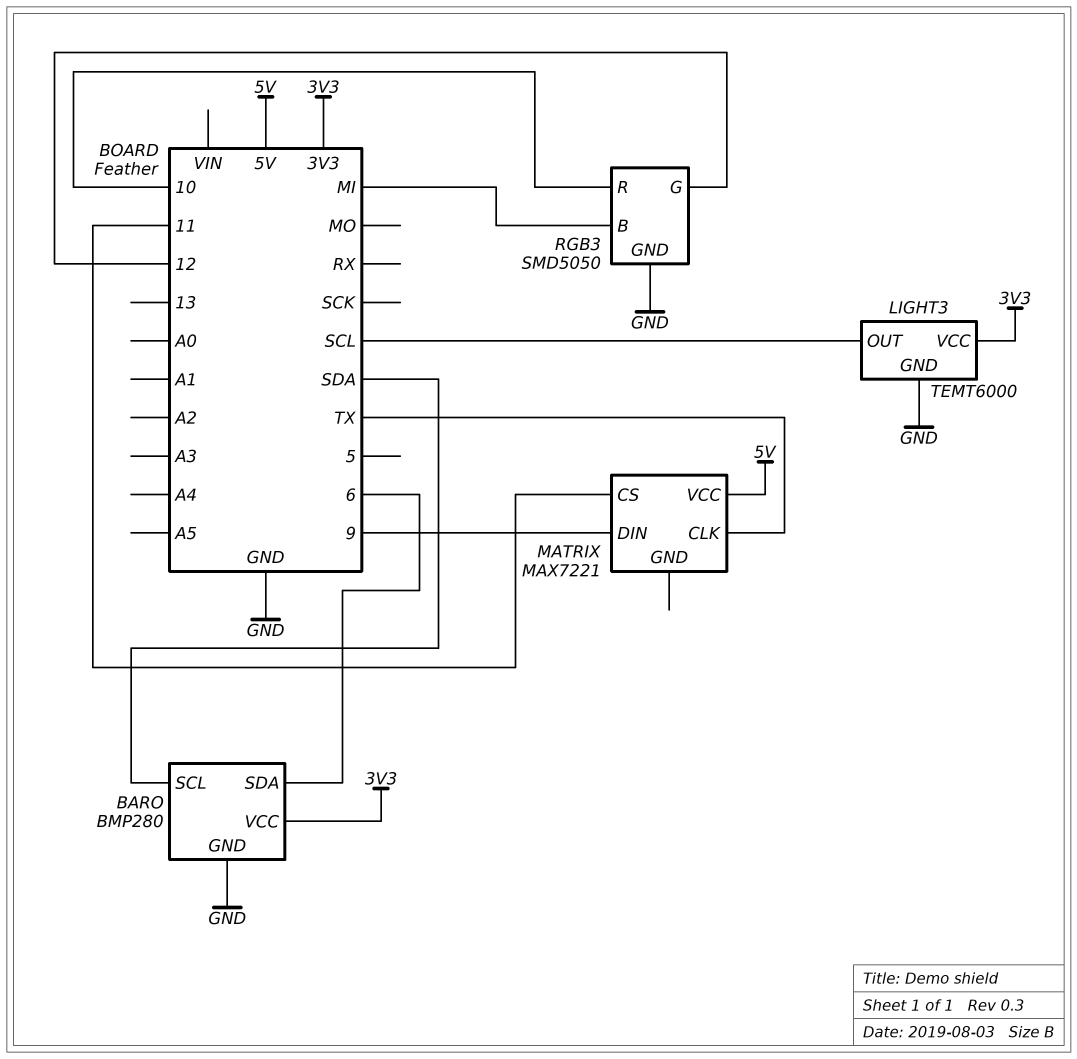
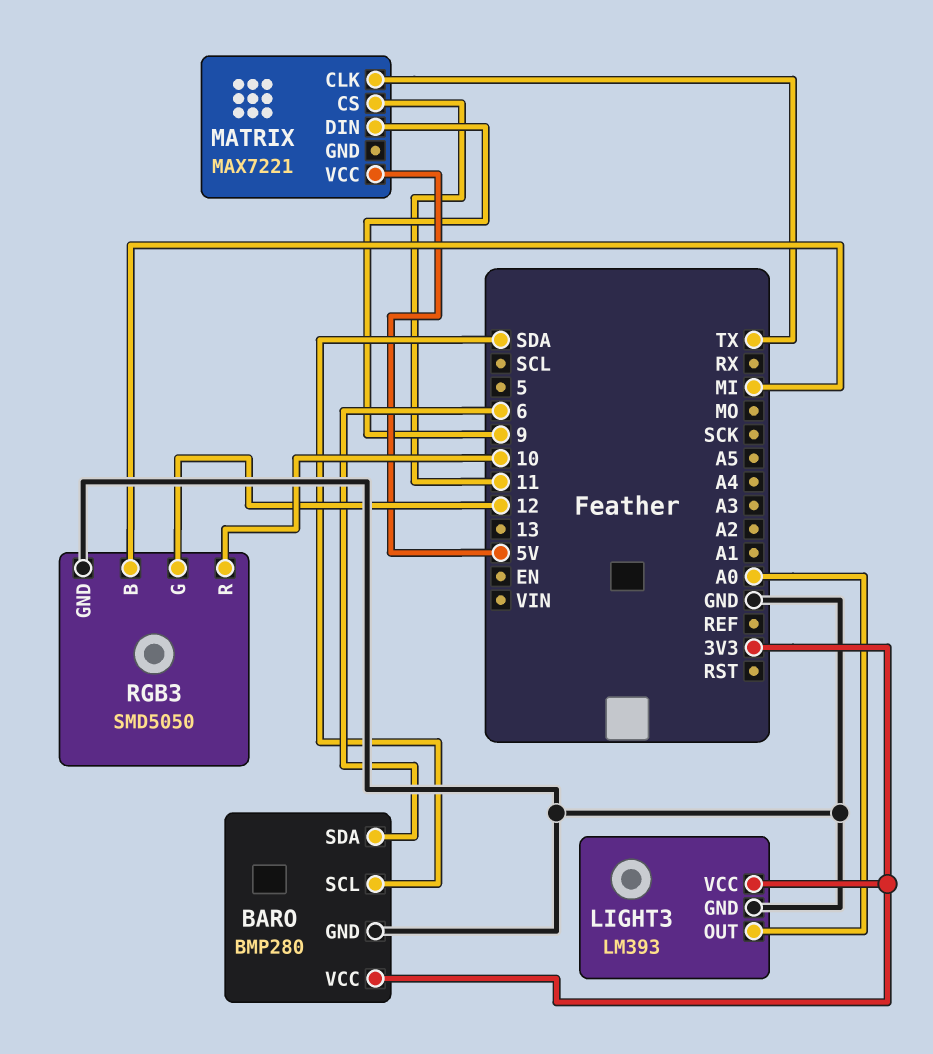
LIGHT3: TEMT6000 -> LM393
LIGHT3 pin OUT: SCL -> A0

